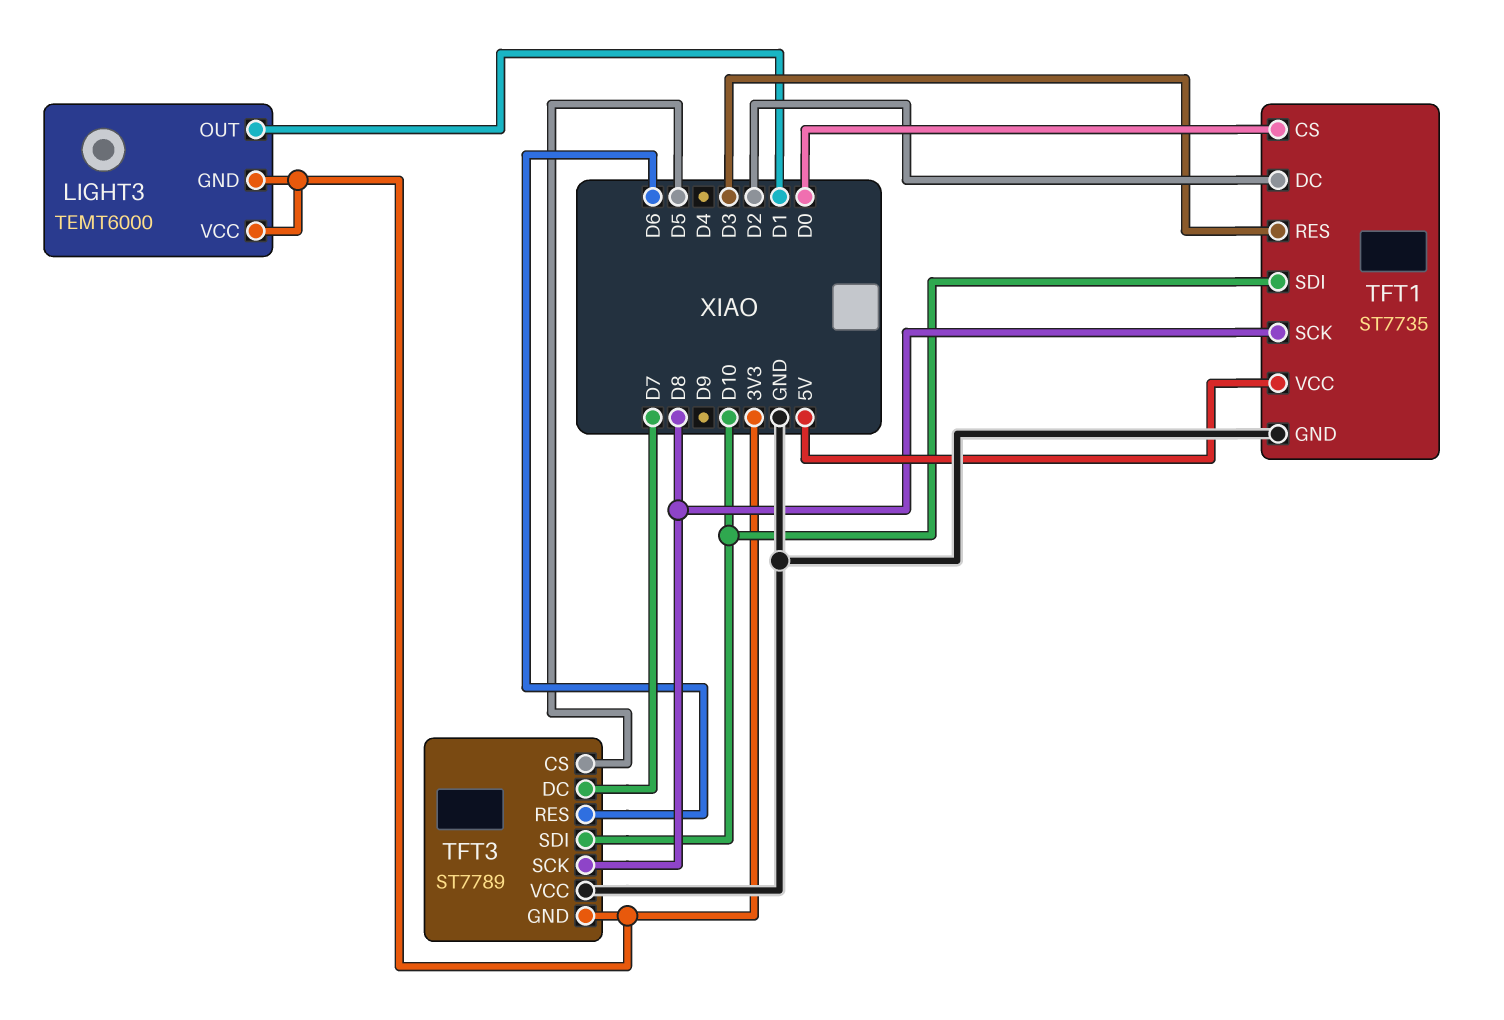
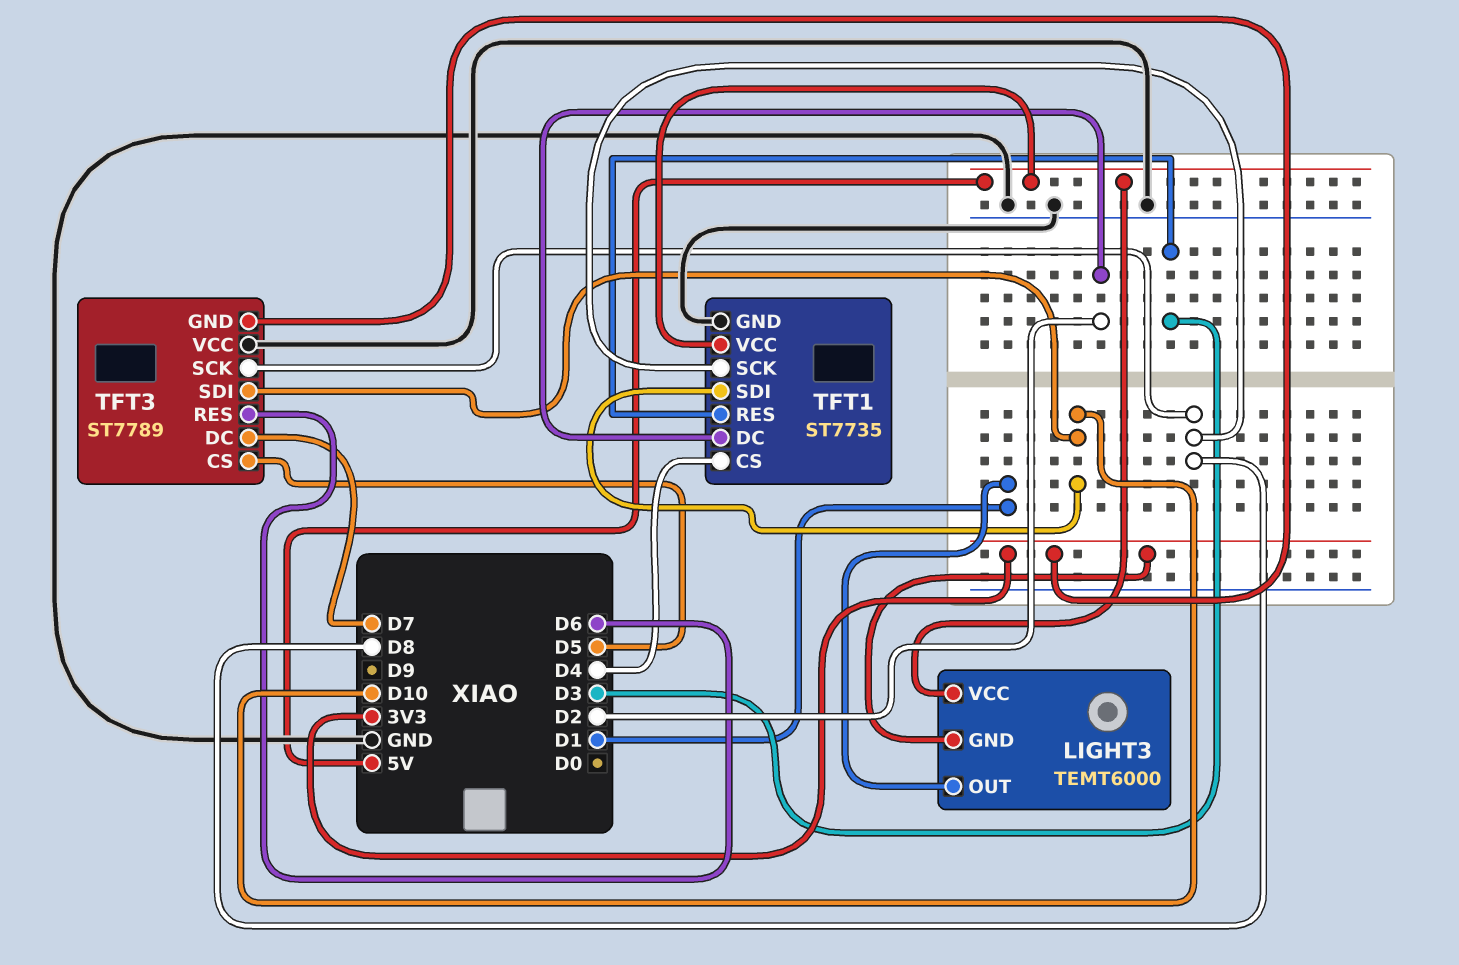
LIGHT3 pin VCC: 3V3 -> 5V
TFT1 pin CS: D0 -> D4

